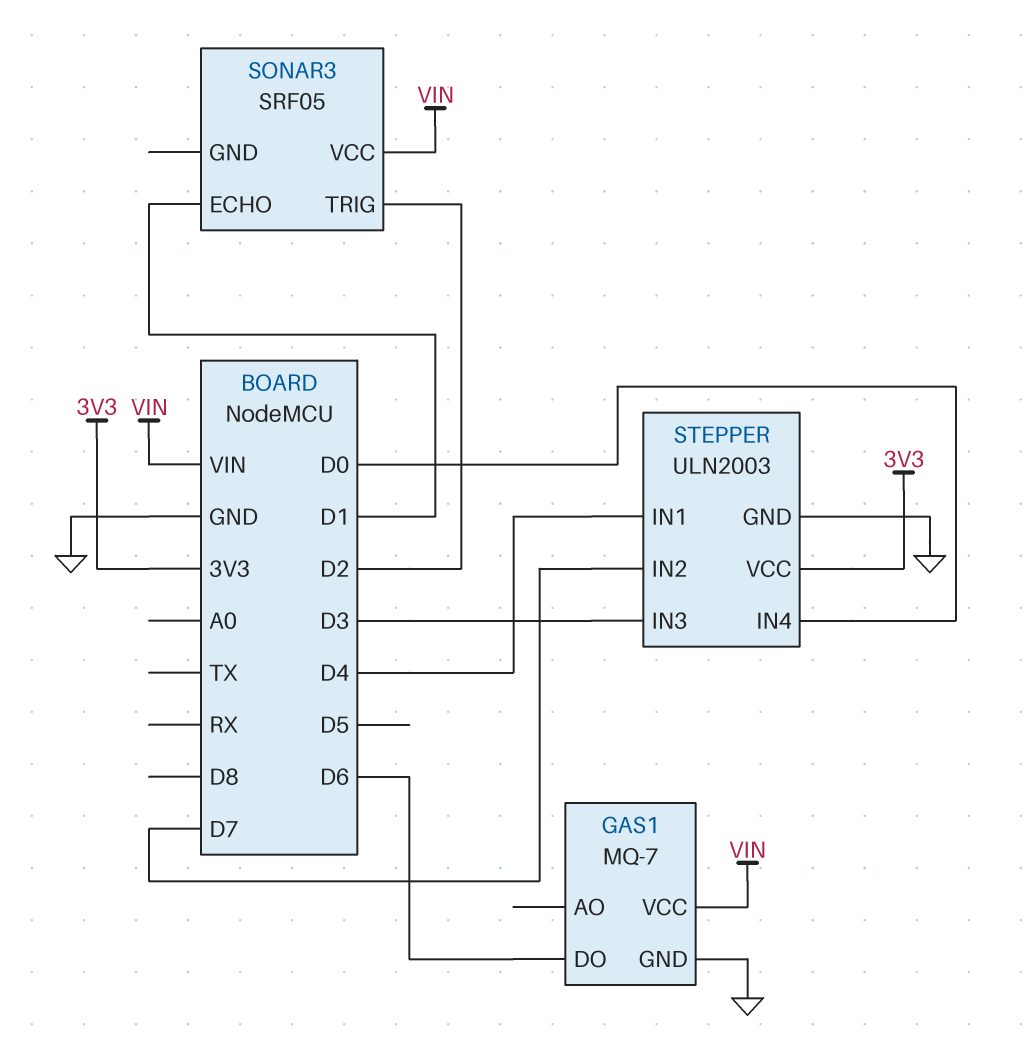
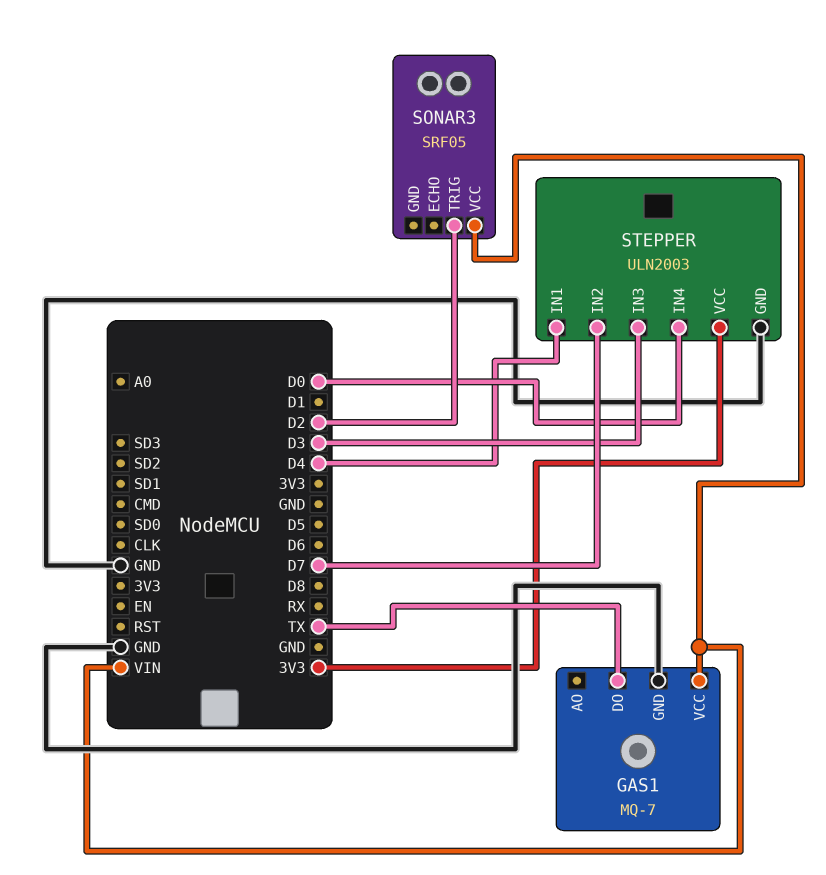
GAS1 pin DO: D6 -> TX
SONAR3 pin ECHO: D1 -> none

